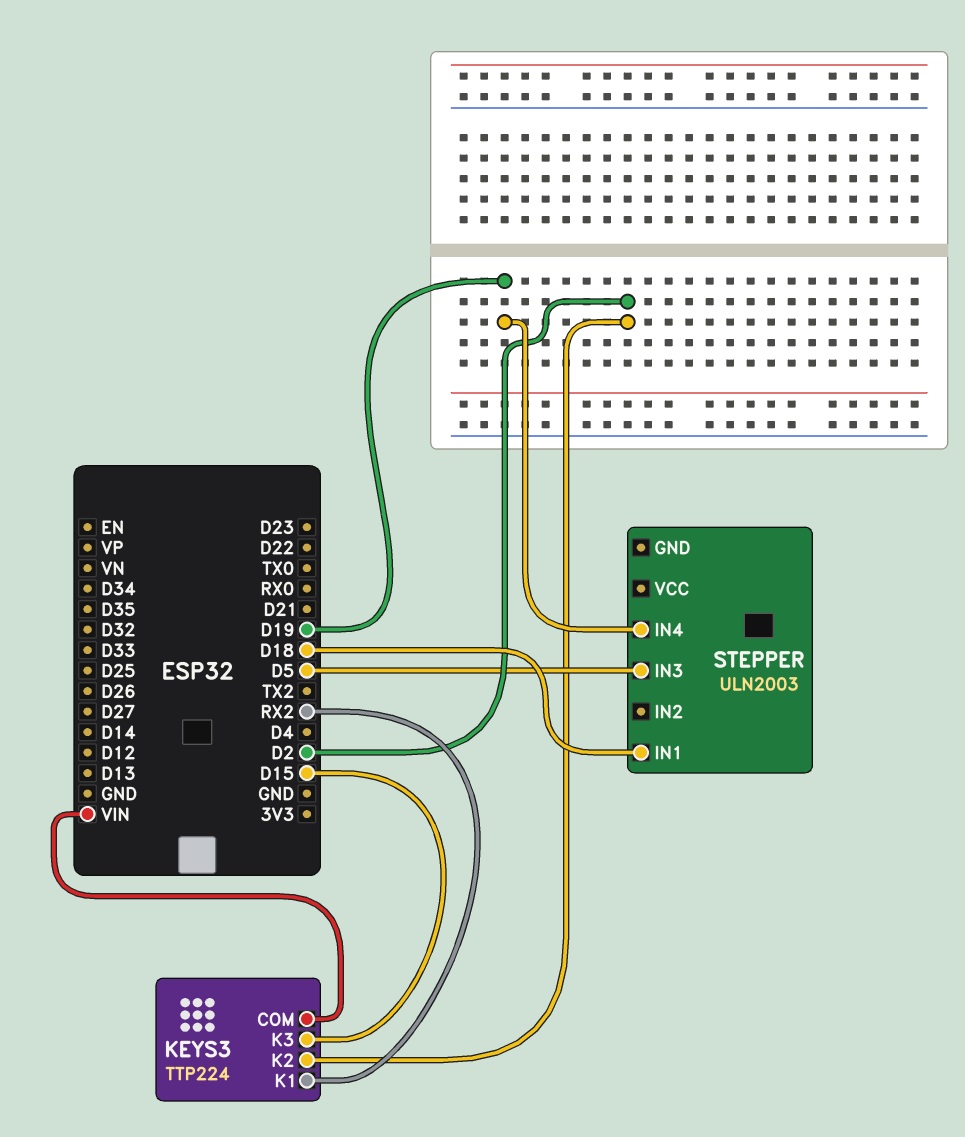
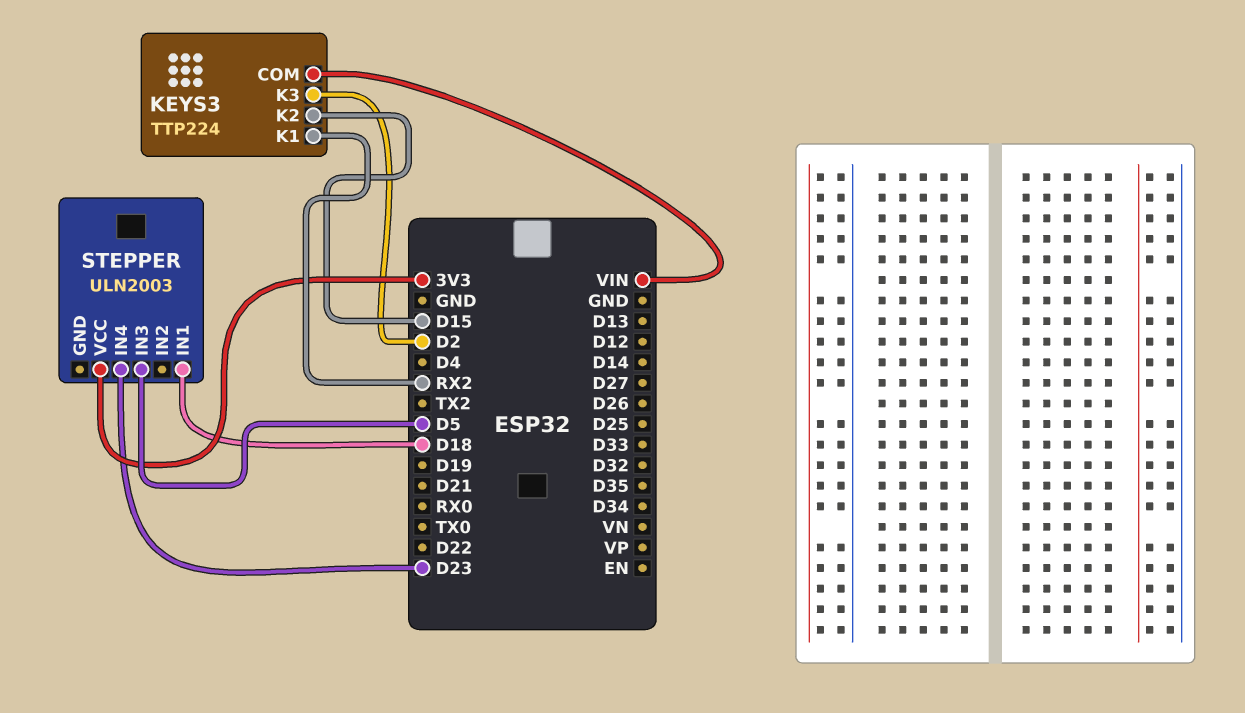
KEYS3 pin K2: D2 -> D15
KEYS3 pin K3: D15 -> D2
STEPPER pin IN4: D19 -> D23
STEPPER pin VCC: none -> 3V3

